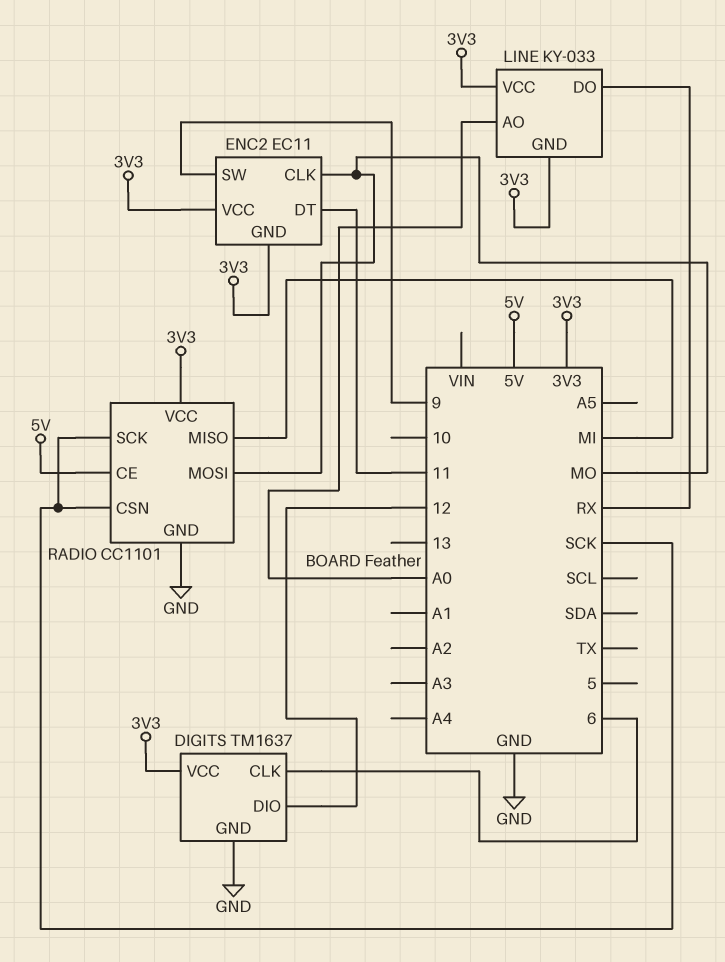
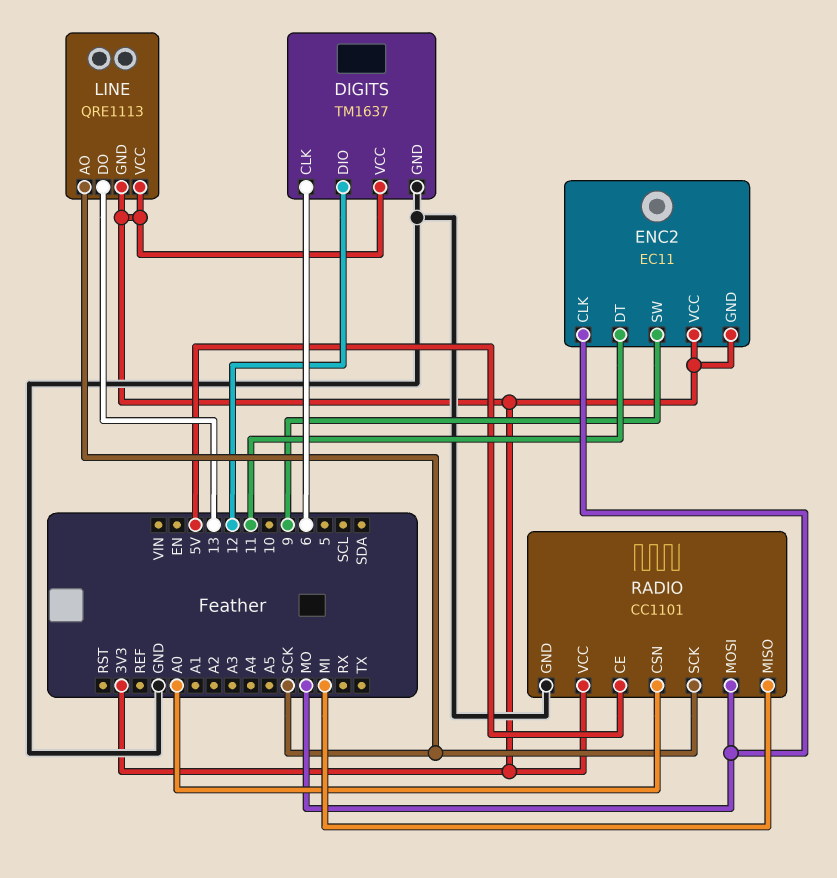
LINE: KY-033 -> QRE1113
LINE pin AO: A0 -> SCK
LINE pin DO: RX -> 13
RADIO pin CSN: SCK -> A0

